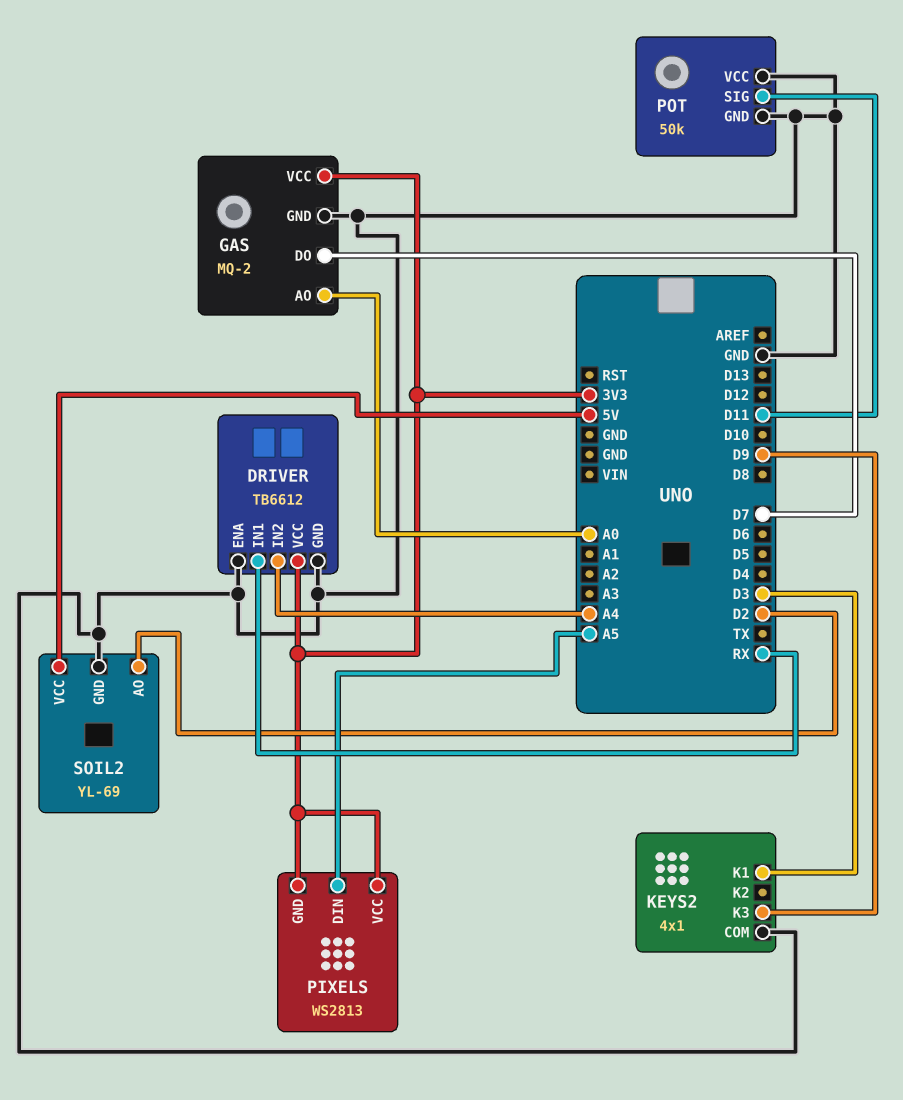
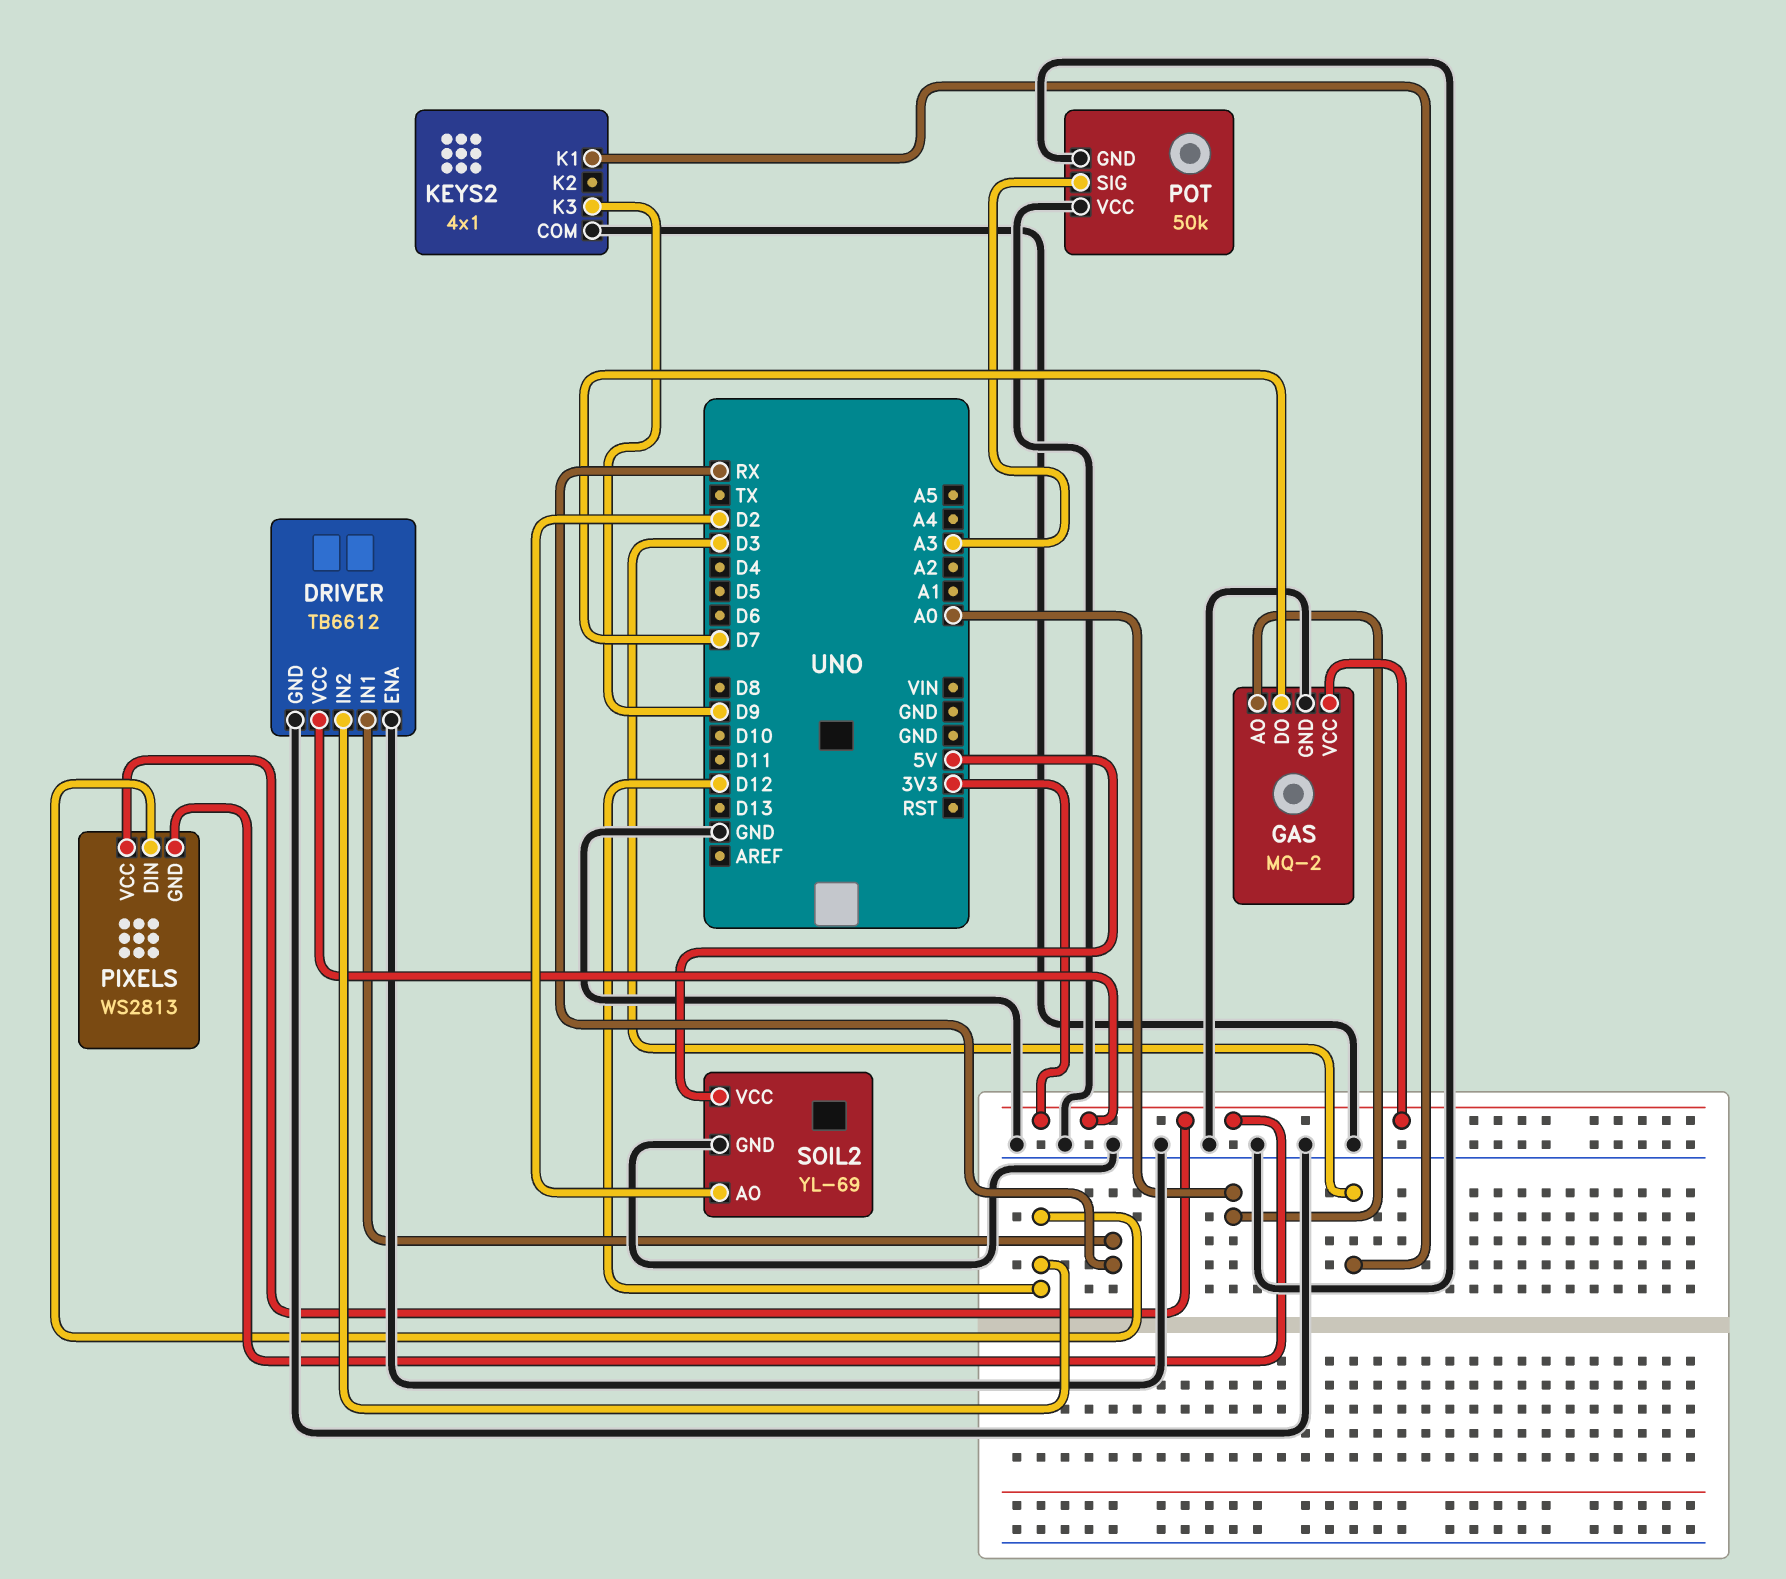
DRIVER pin IN2: A4 -> D12
PIXELS pin DIN: A5 -> D12
POT pin SIG: D11 -> A3

